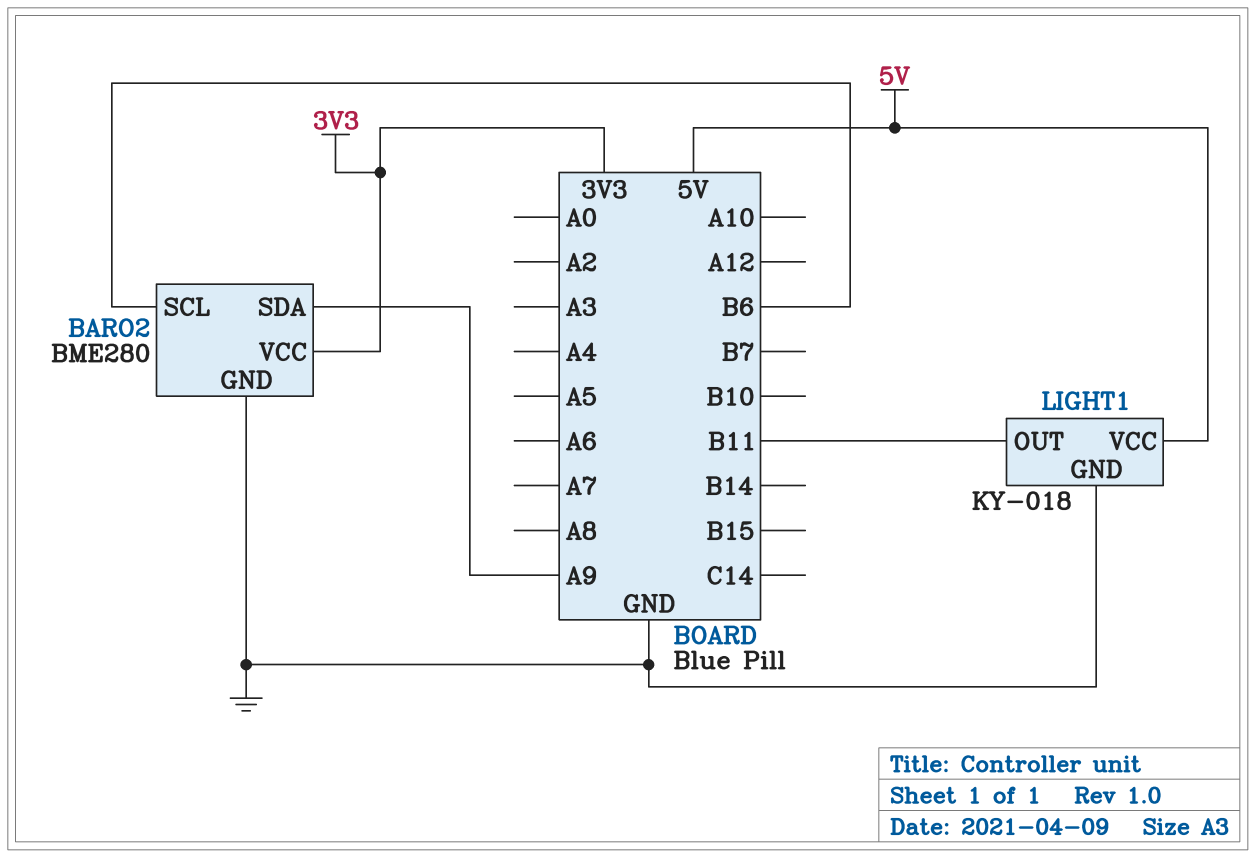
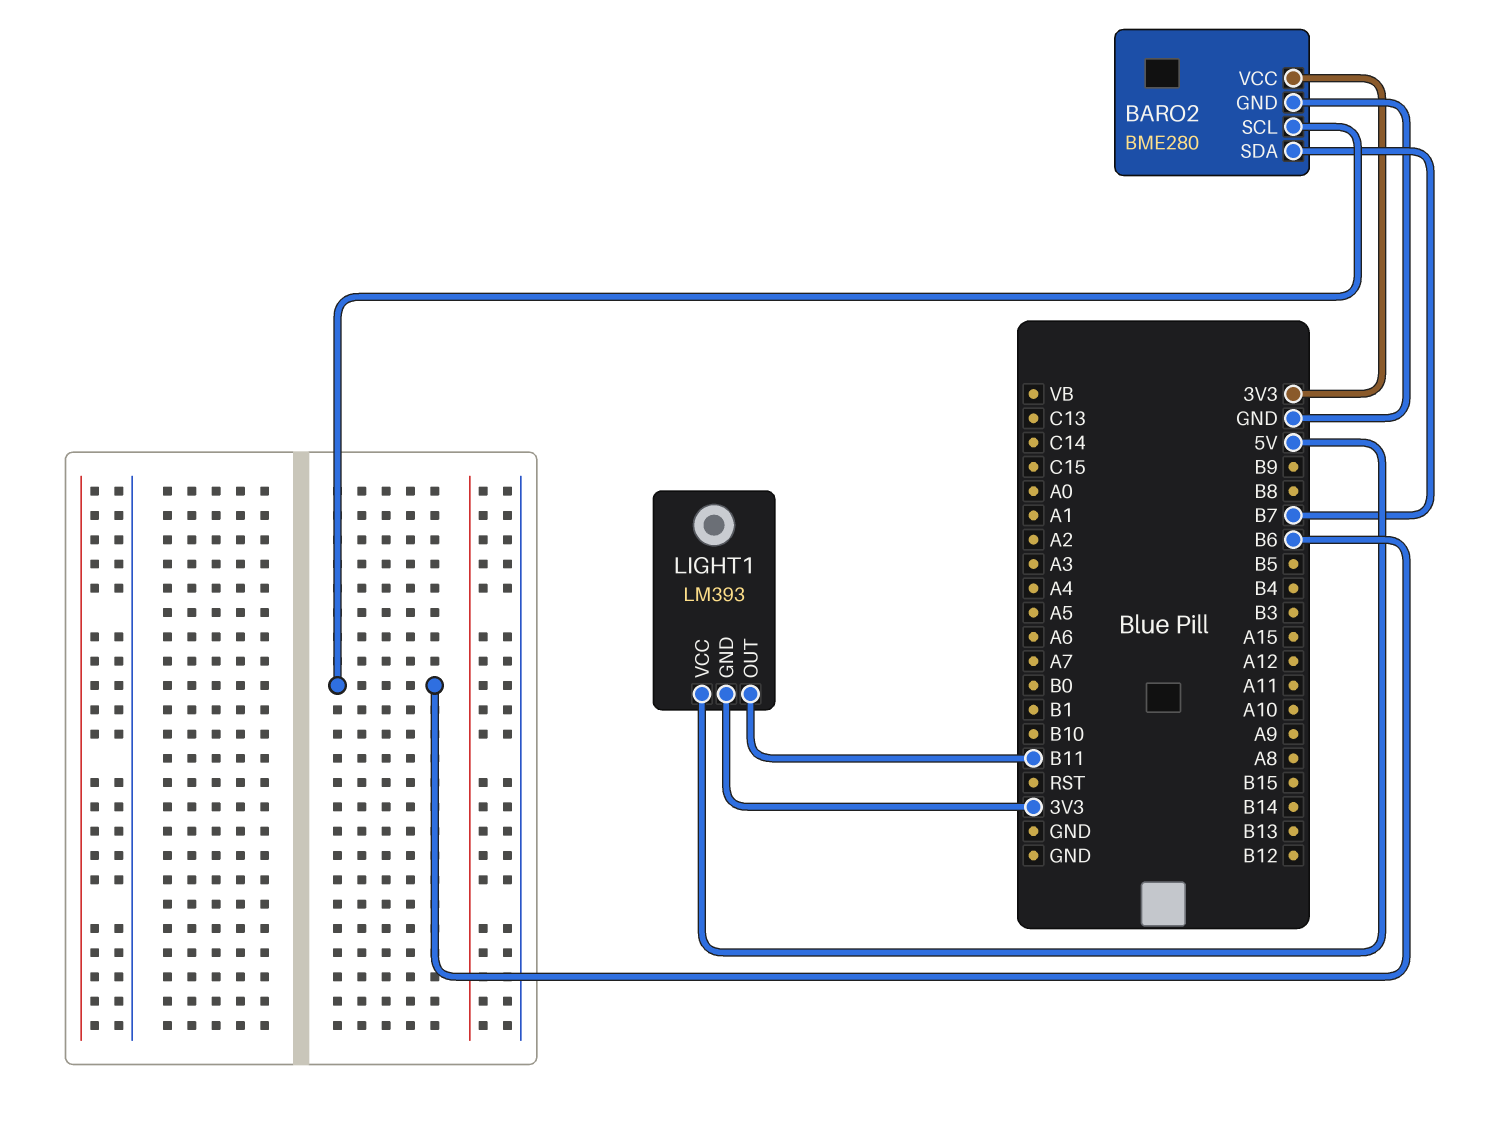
BARO2 pin SDA: A9 -> B7
LIGHT1: KY-018 -> LM393
LIGHT1 pin GND: GND -> 3V3

